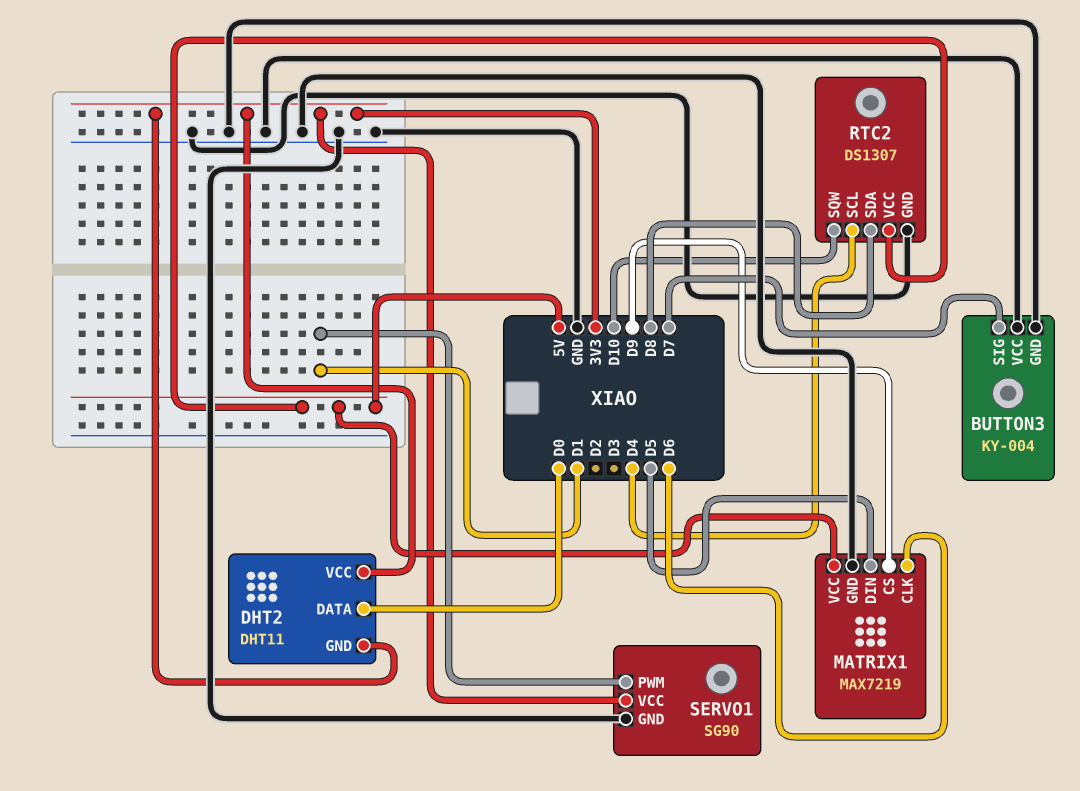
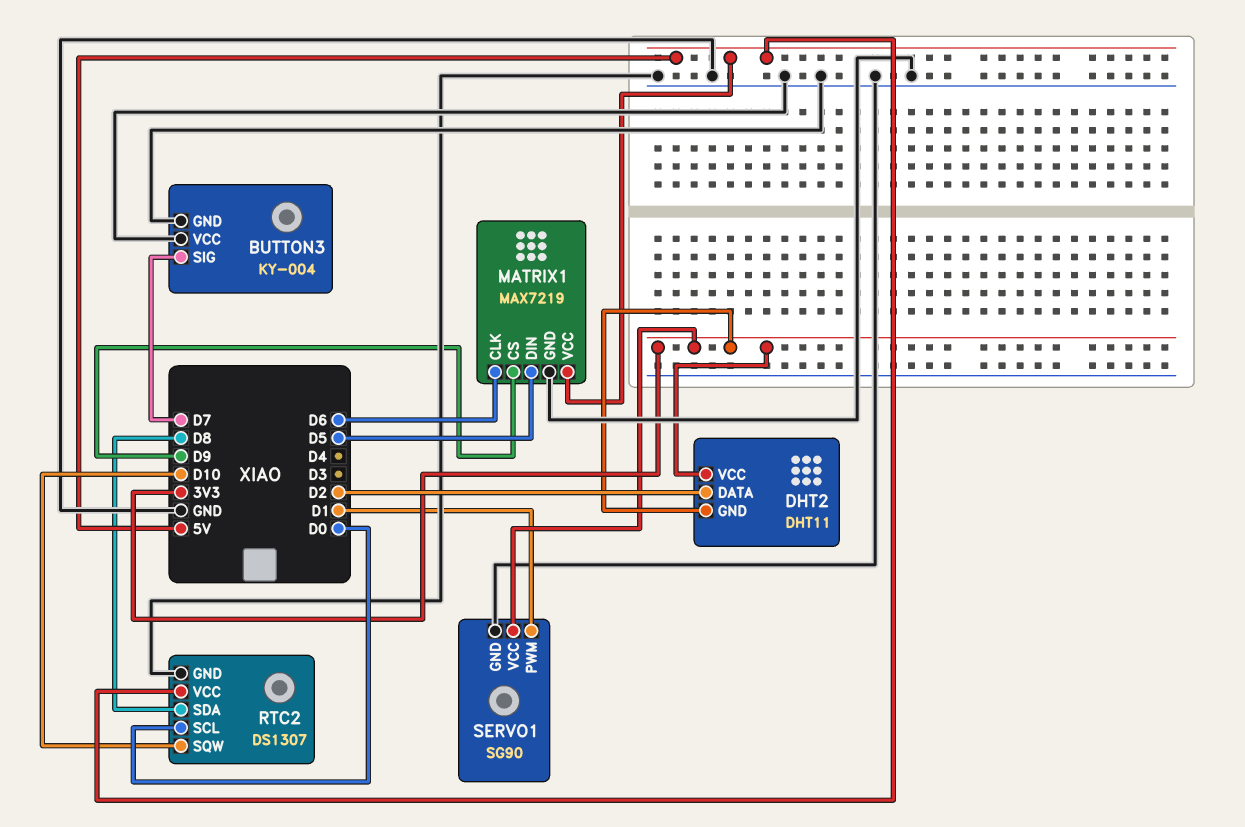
DHT2 pin DATA: D0 -> D2
RTC2 pin SCL: D4 -> D0

